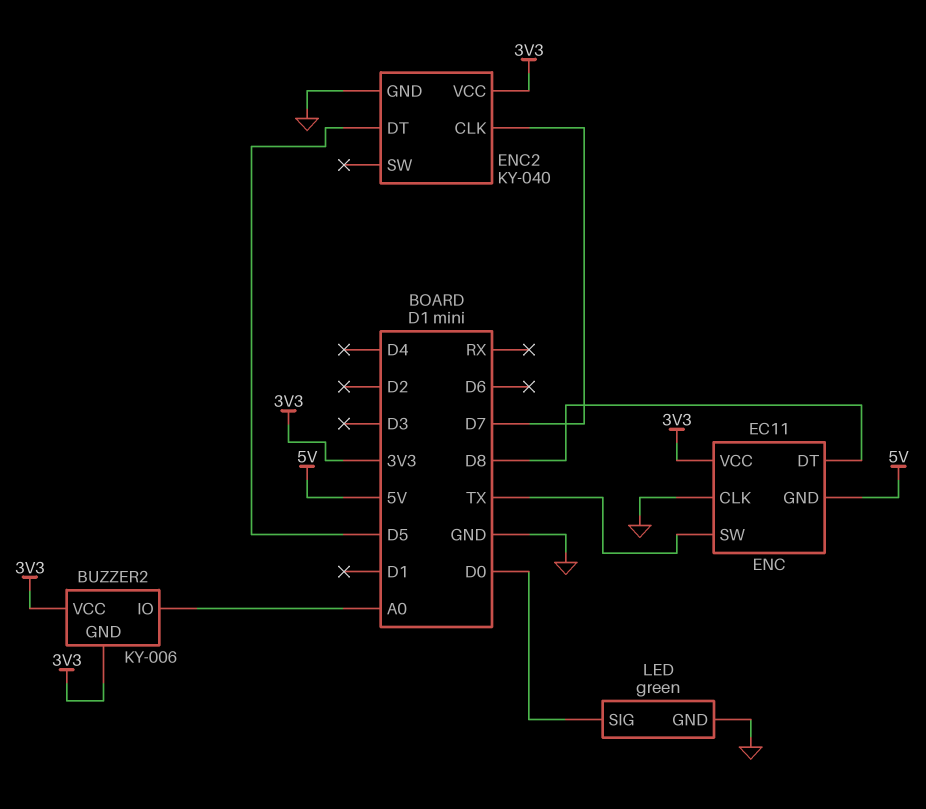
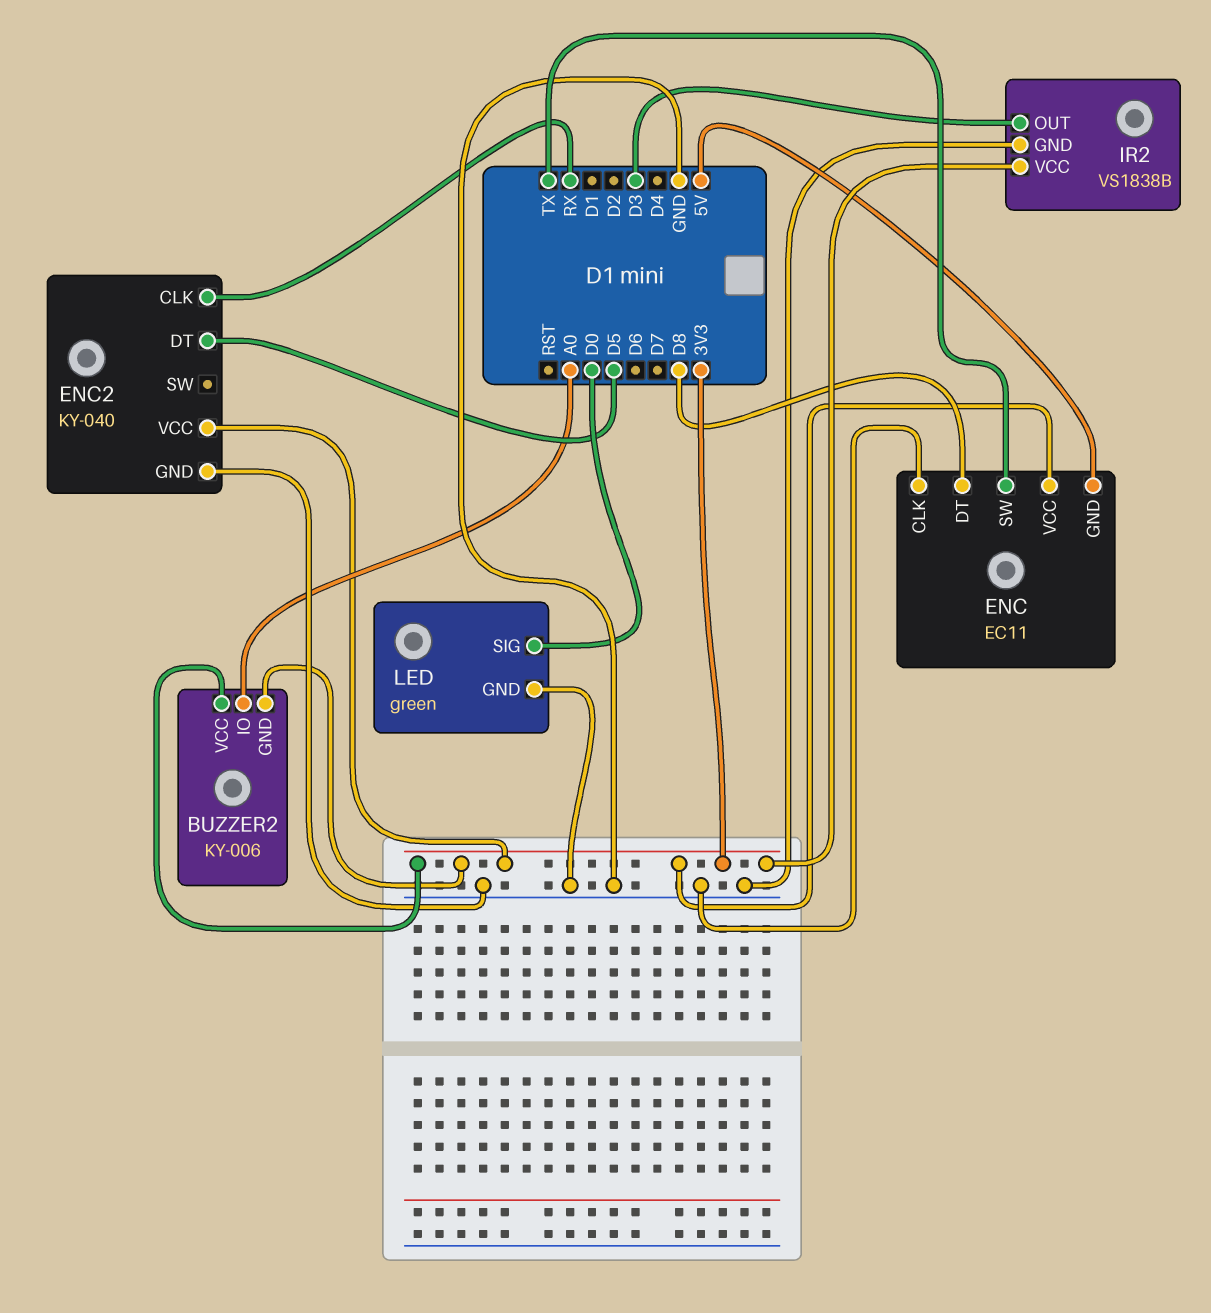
ENC2 pin CLK: D7 -> RX
IR2: none -> VS1838B
IR2 pin GND: none -> GND
IR2 pin OUT: none -> D3
IR2 pin VCC: none -> 3V3

